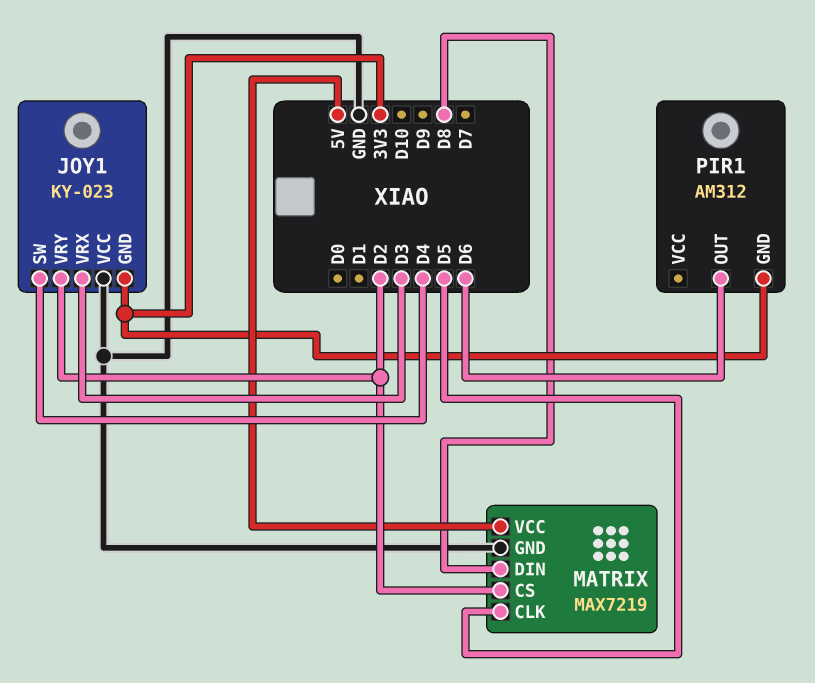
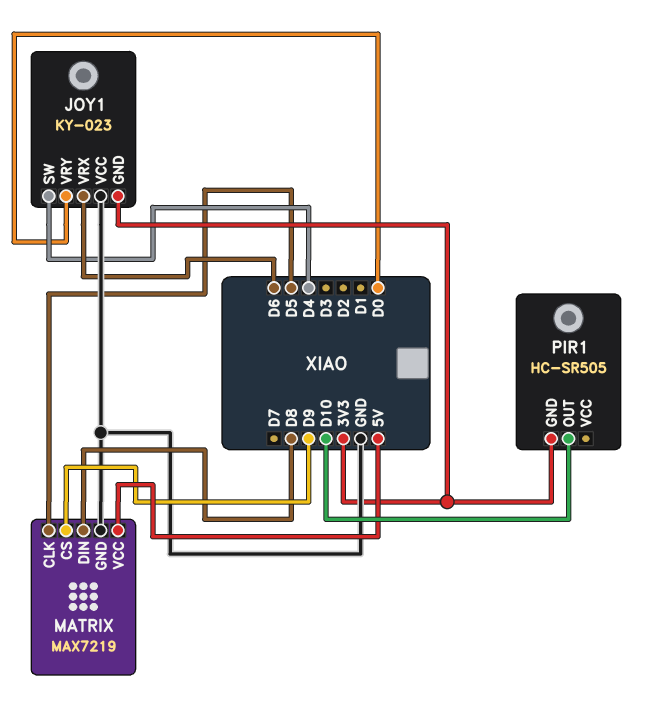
JOY1 pin VRX: D3 -> D6
JOY1 pin VRY: D2 -> D0
MATRIX pin CS: D2 -> D9
PIR1: AM312 -> HC-SR505
PIR1 pin OUT: D6 -> D10

